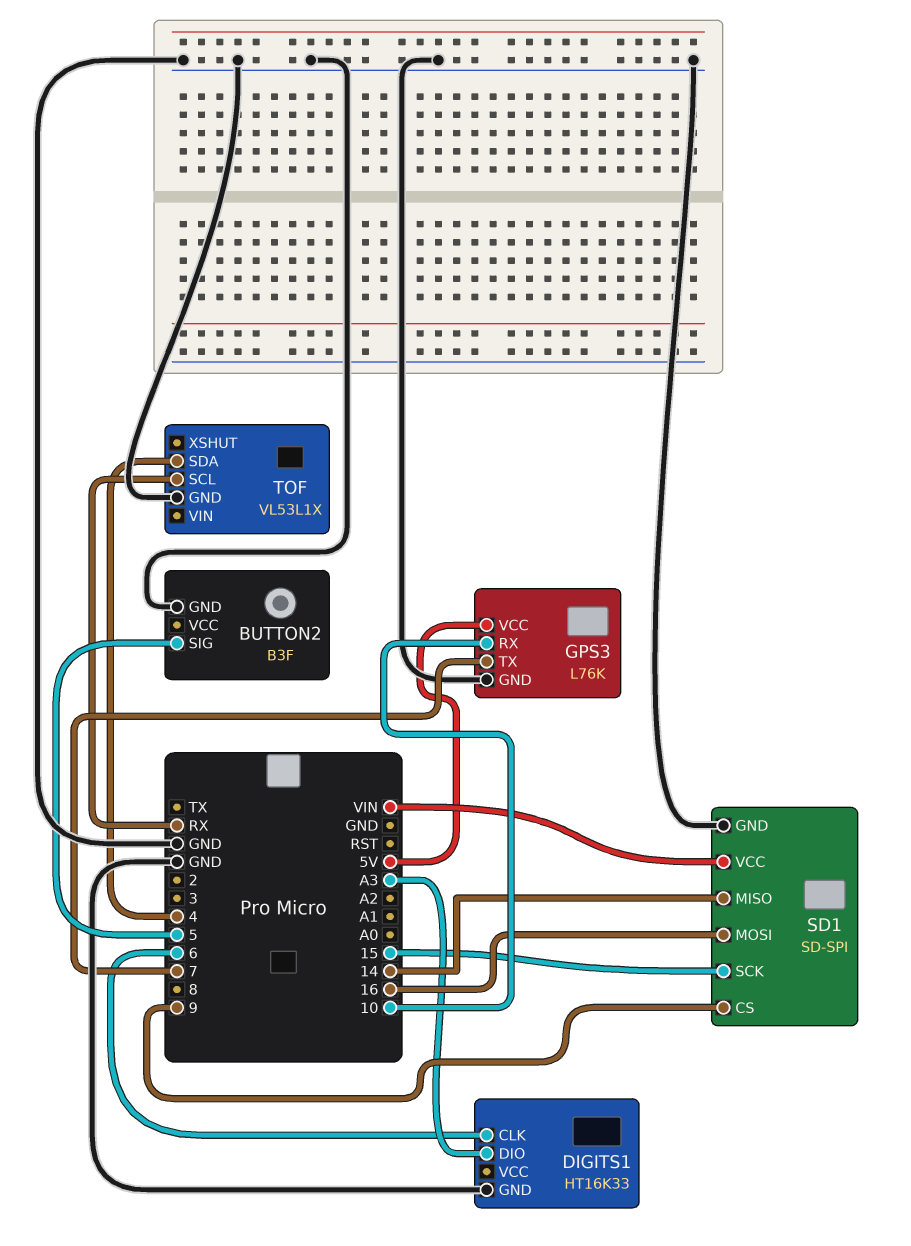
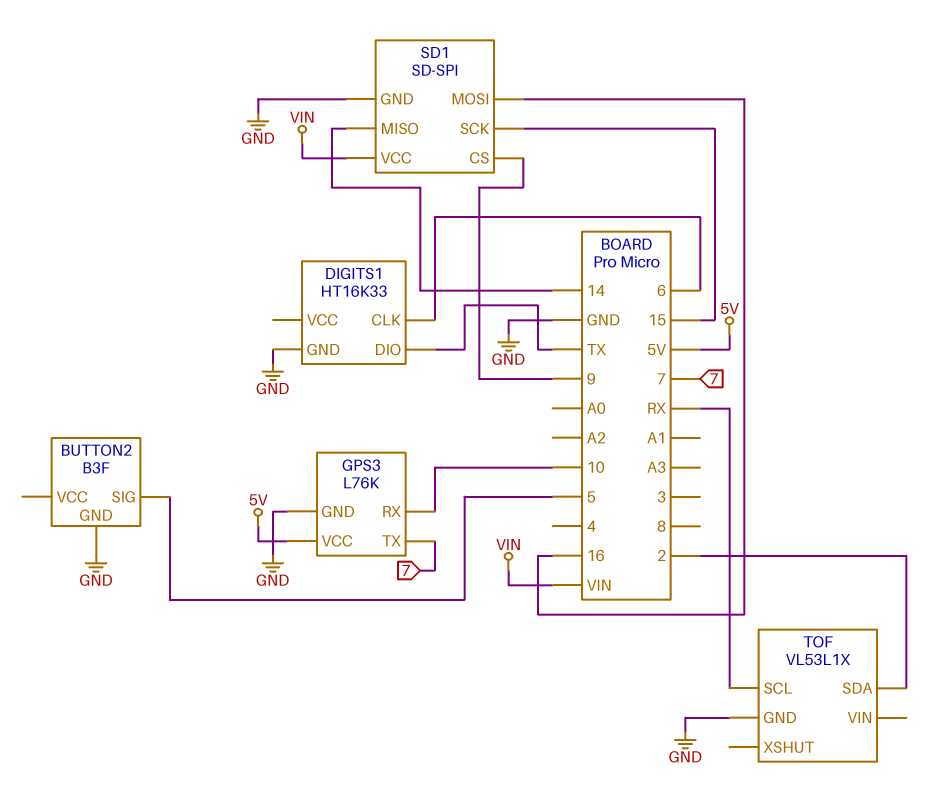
DIGITS1 pin DIO: A3 -> TX
TOF pin SDA: 4 -> 2

